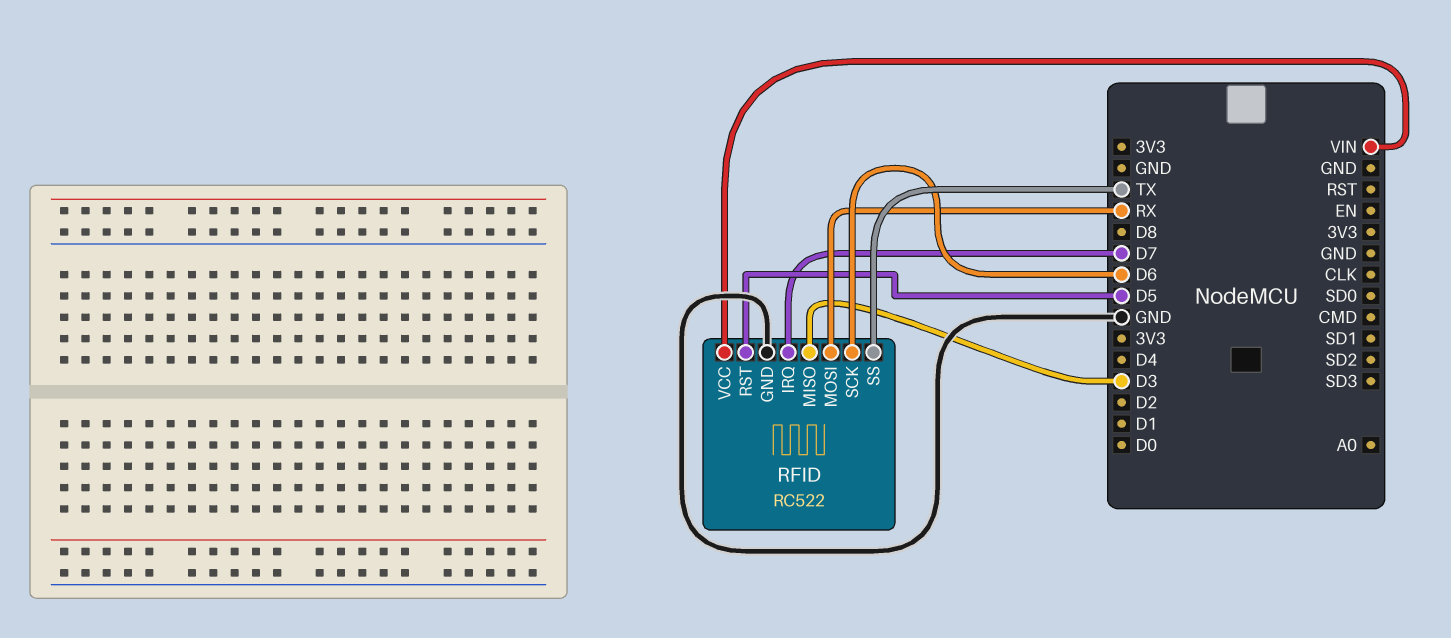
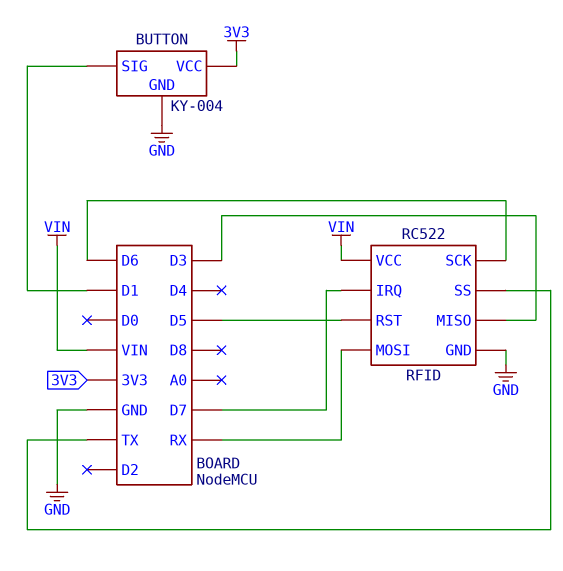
BUTTON: none -> KY-004
BUTTON pin GND: none -> GND
BUTTON pin SIG: none -> D1
BUTTON pin VCC: none -> 3V3

